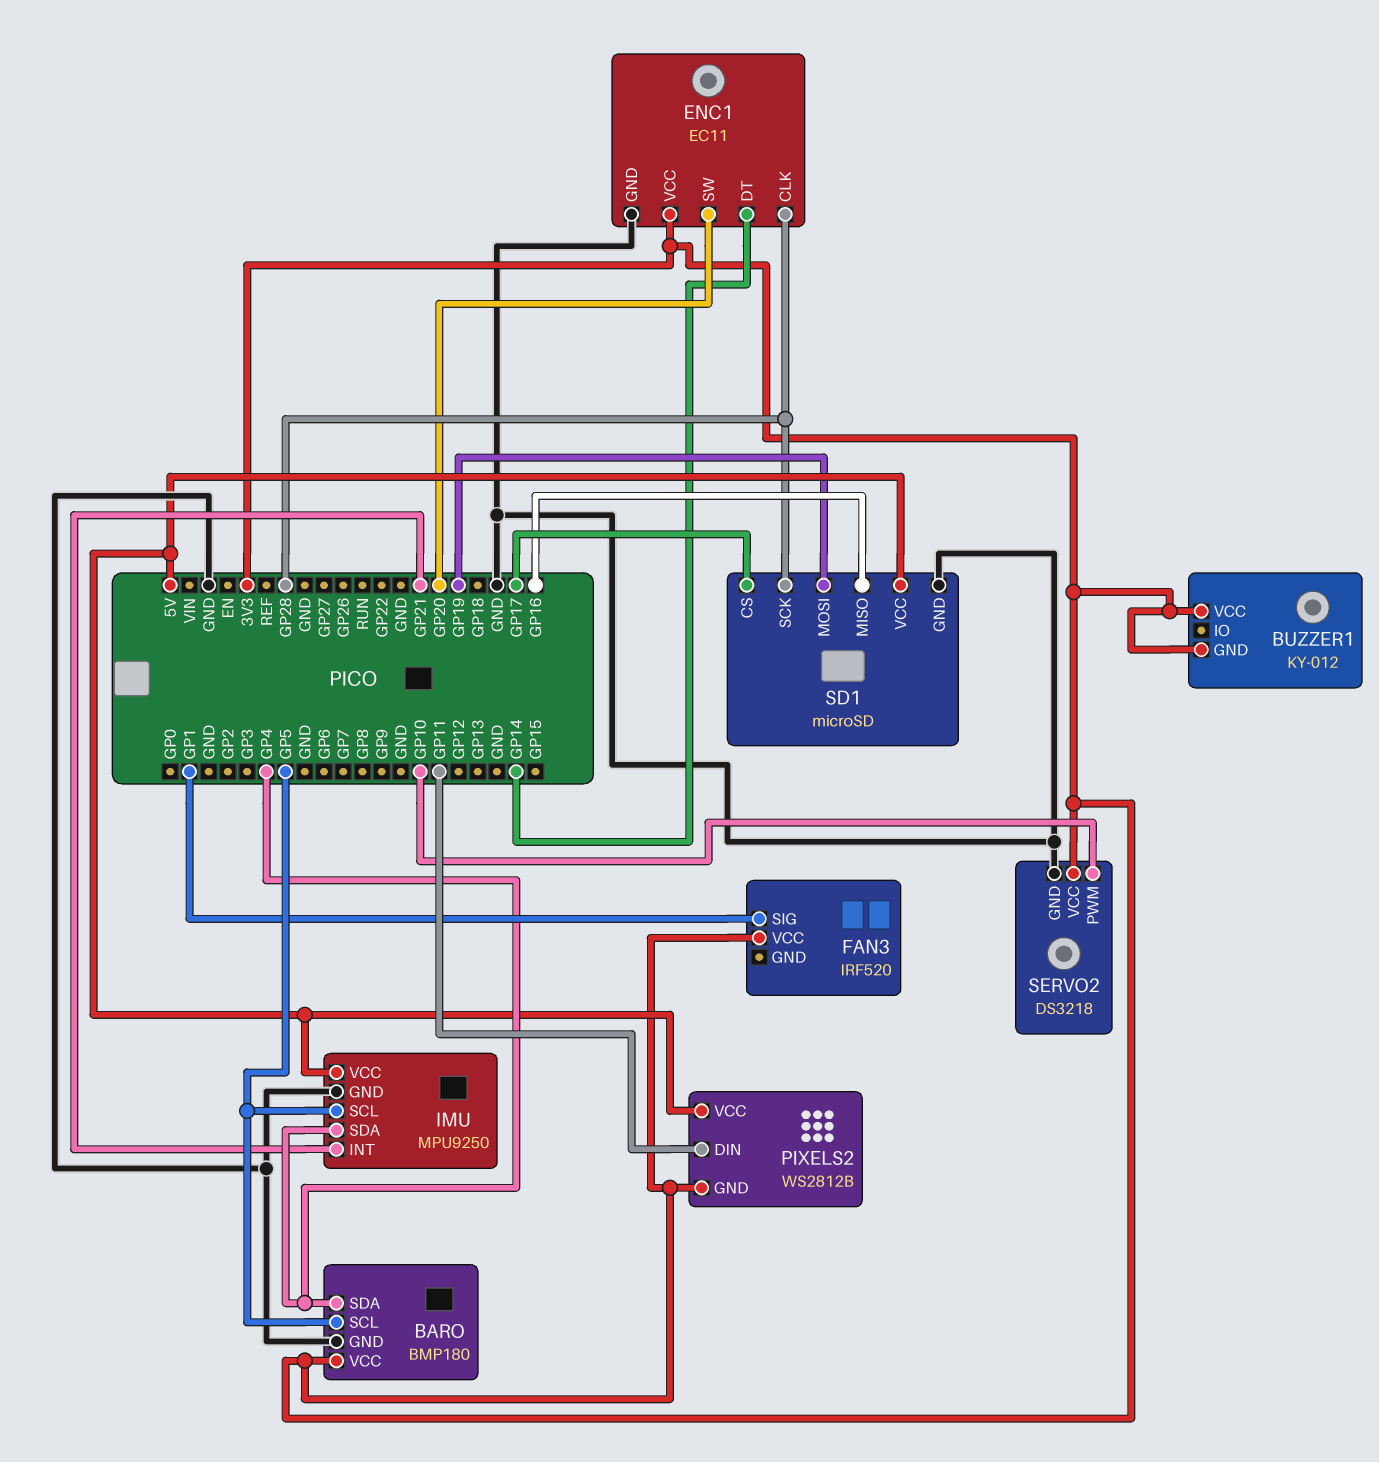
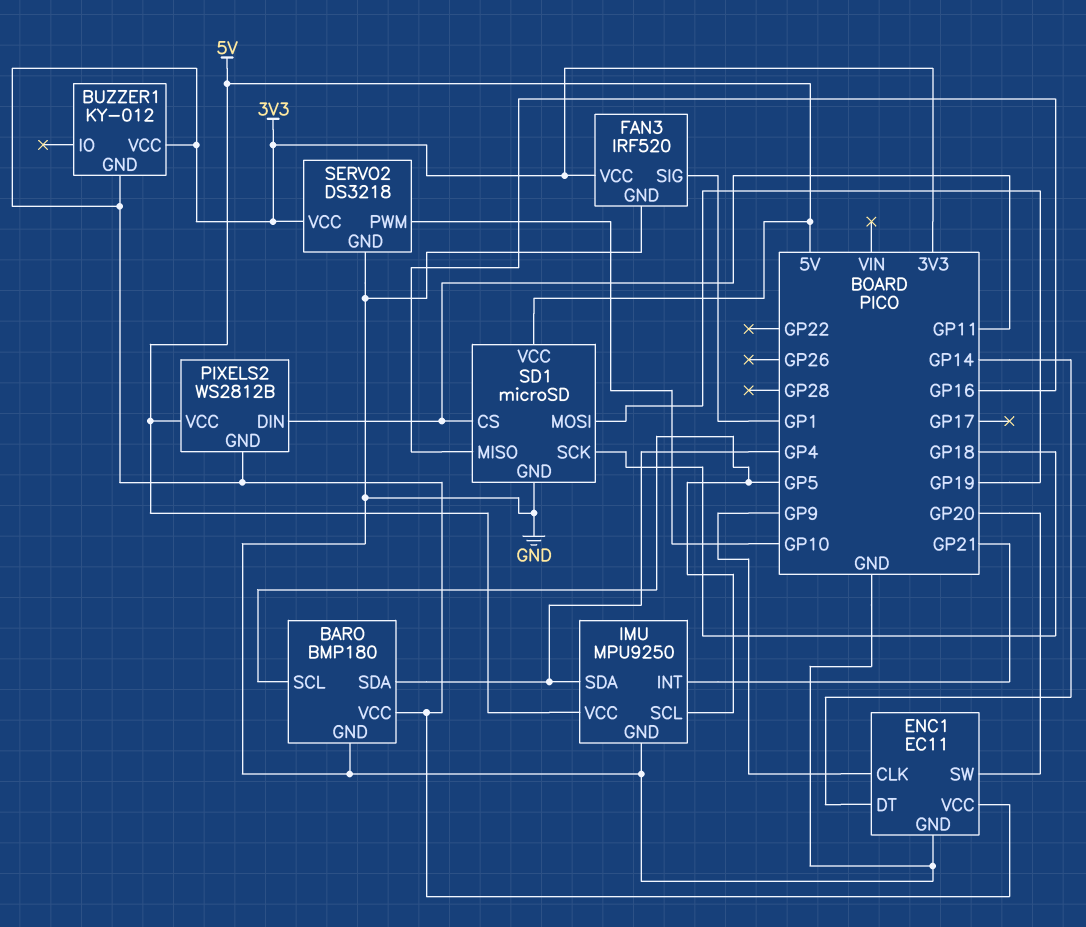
ENC1 pin CLK: GP28 -> GP9
FAN3 pin GND: none -> GND
SD1 pin CS: GP17 -> GP11
SD1 pin SCK: GP28 -> GP18

